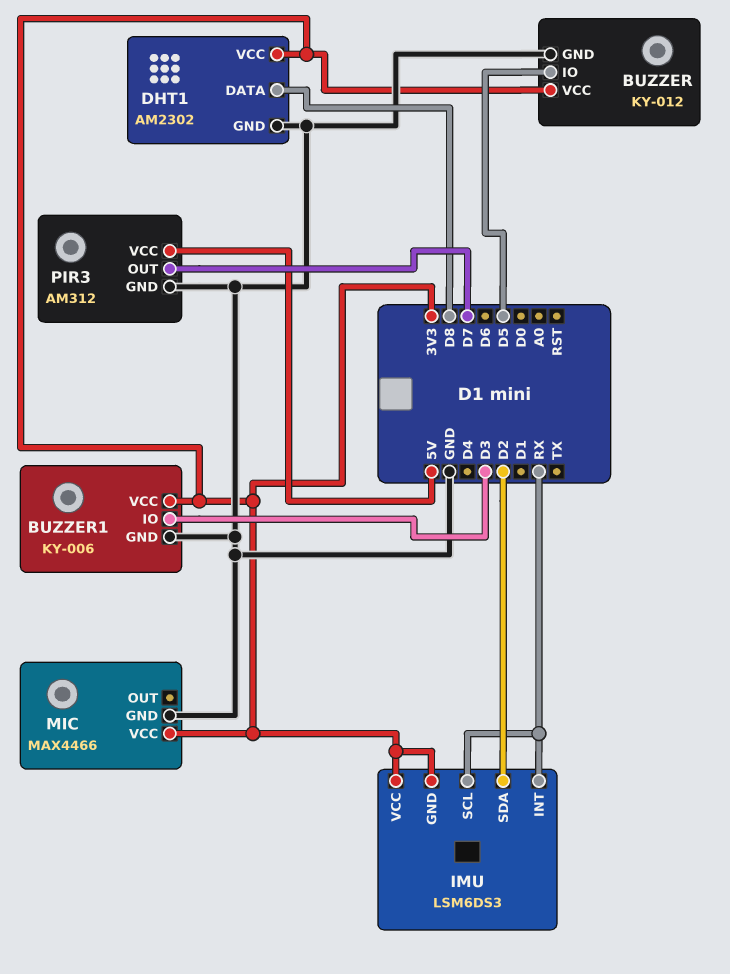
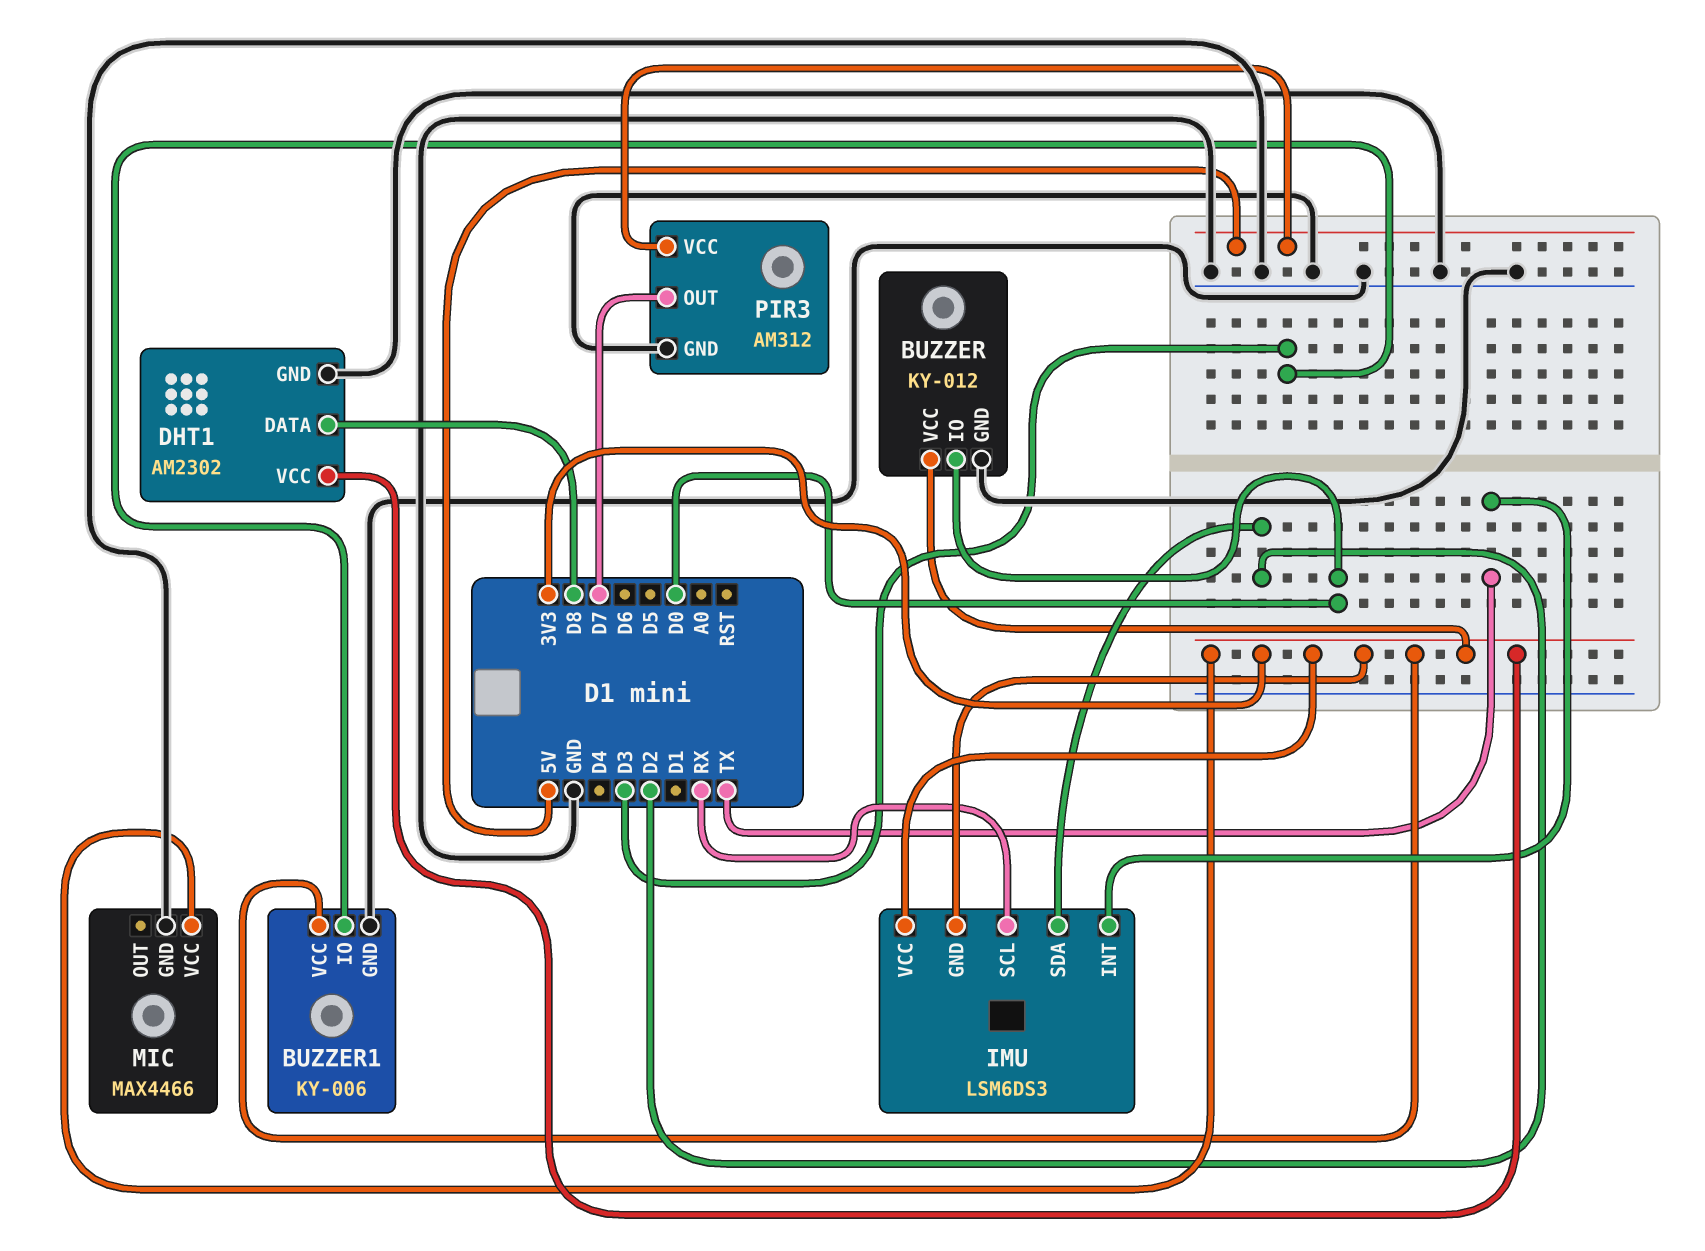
BUZZER pin IO: D5 -> D0
IMU pin INT: RX -> TX

